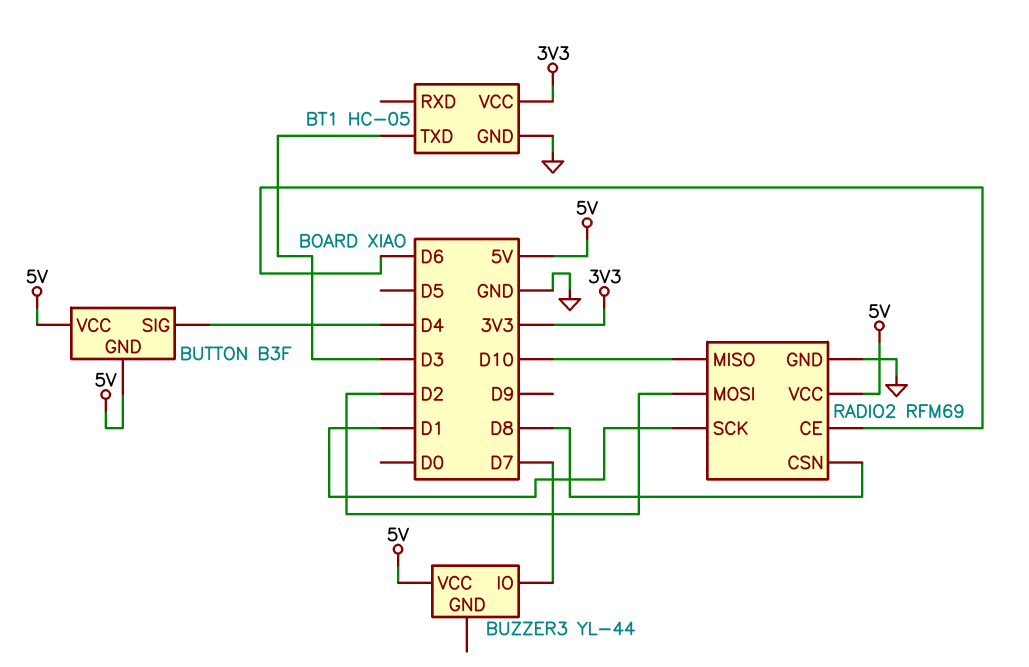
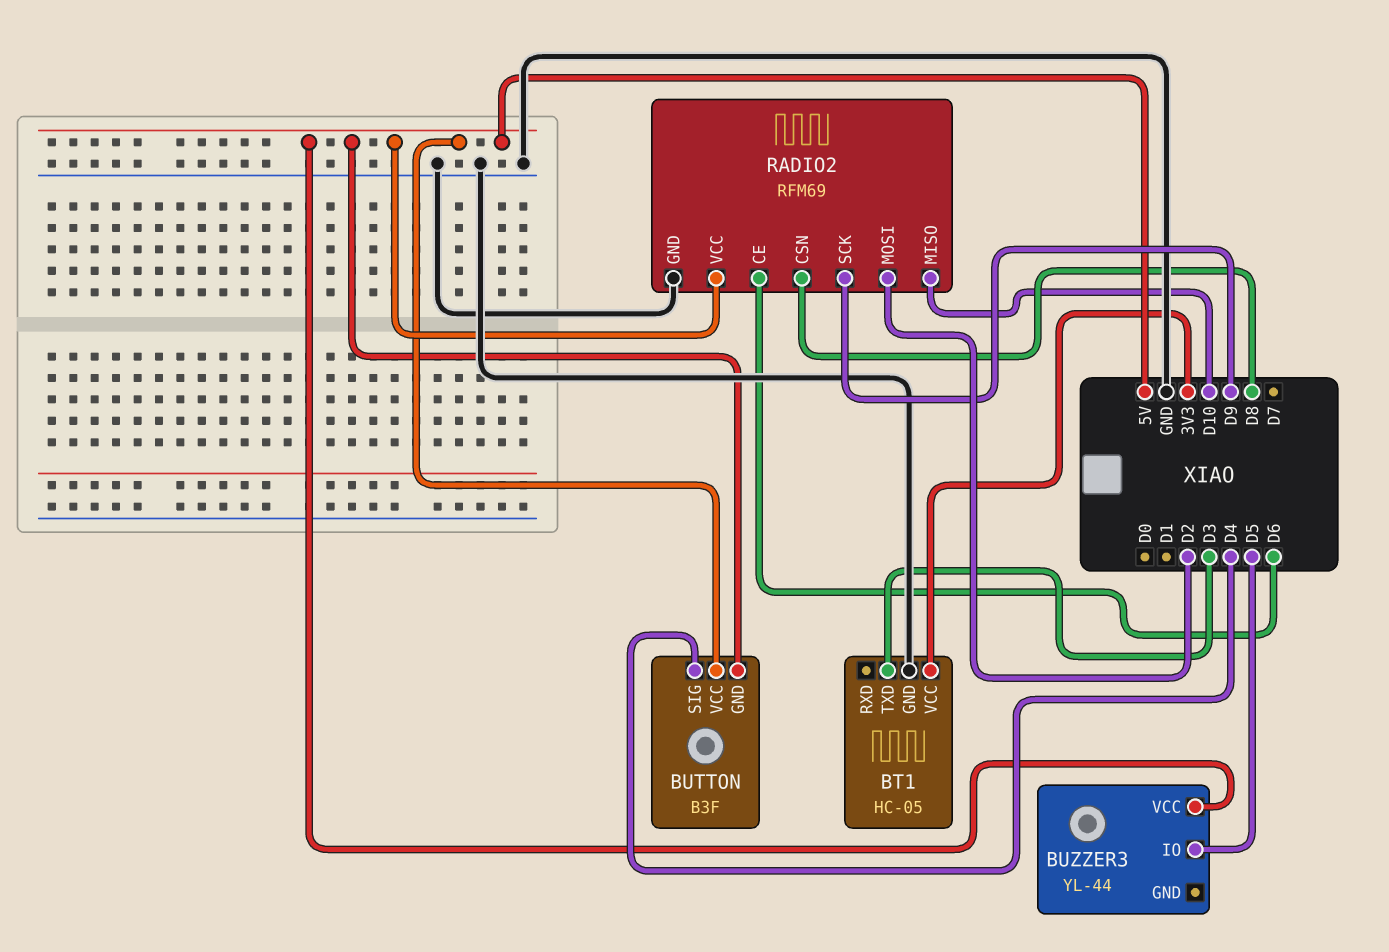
BUZZER3 pin IO: D7 -> D5
RADIO2 pin SCK: D1 -> D9

